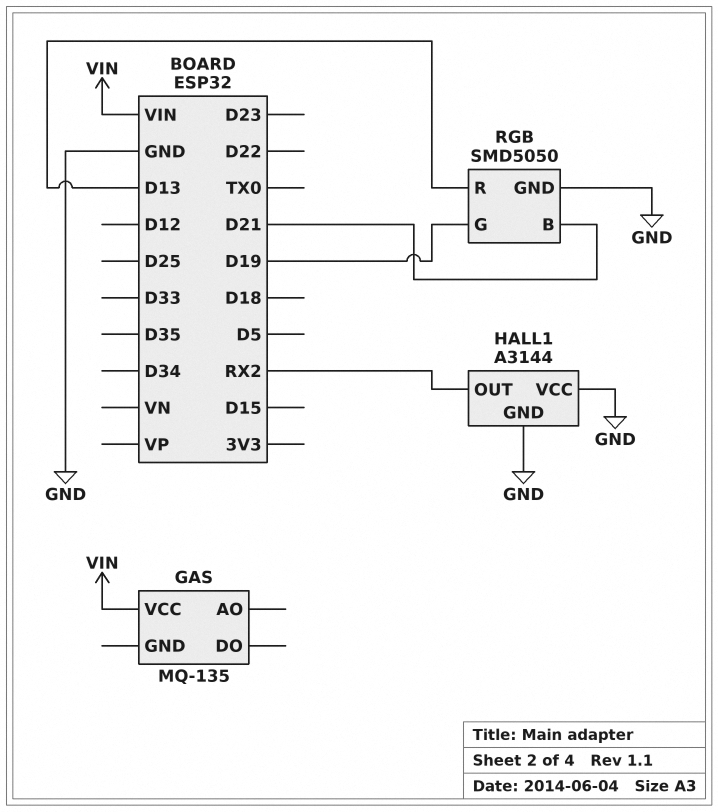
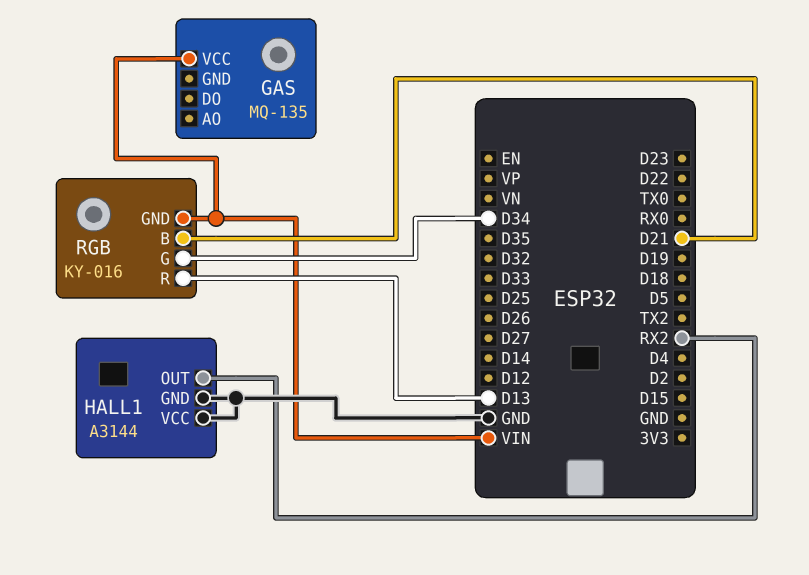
RGB: SMD5050 -> KY-016
RGB pin G: D19 -> D34
RGB pin GND: GND -> VIN

